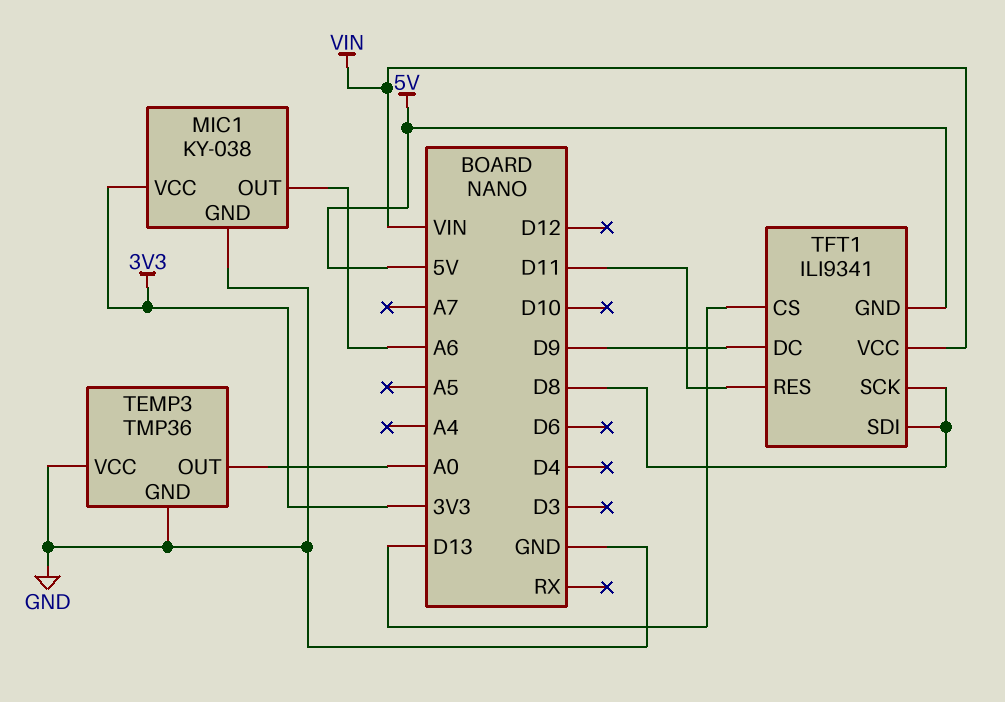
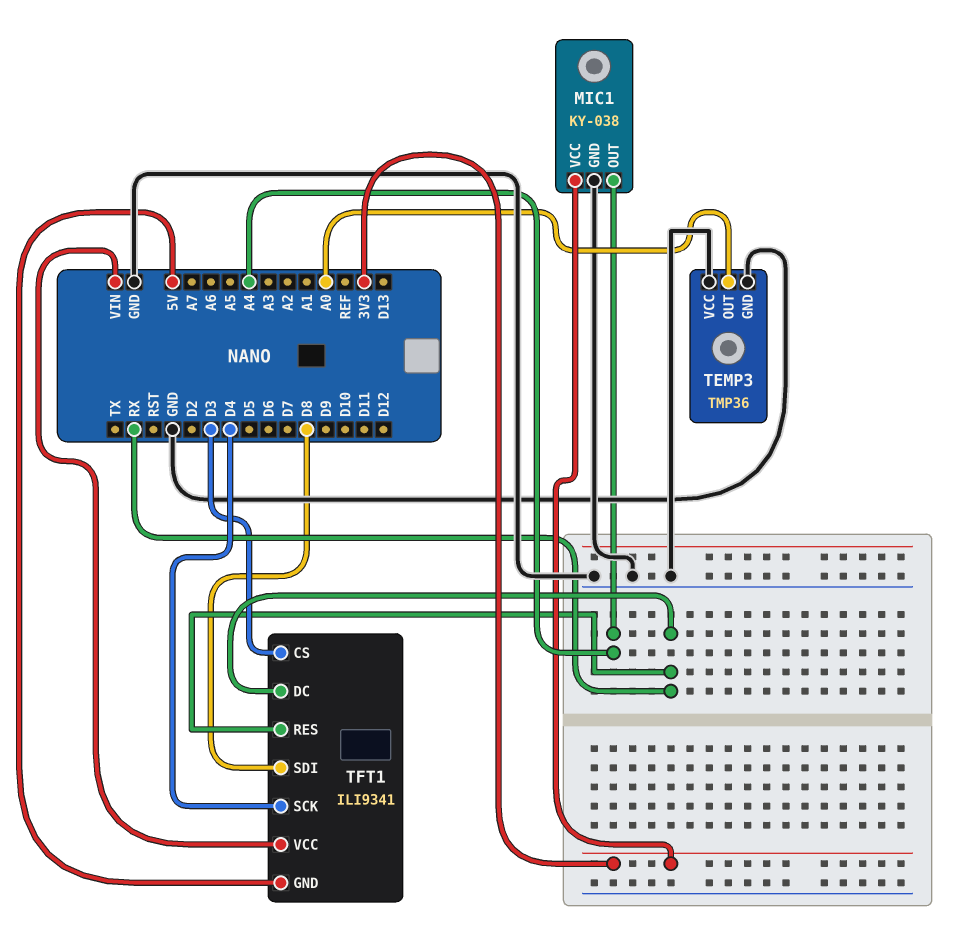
MIC1 pin OUT: A6 -> A4
TFT1 pin CS: D13 -> D3
TFT1 pin DC: D9 -> RX
TFT1 pin RES: D11 -> RX
TFT1 pin SCK: D8 -> D4

